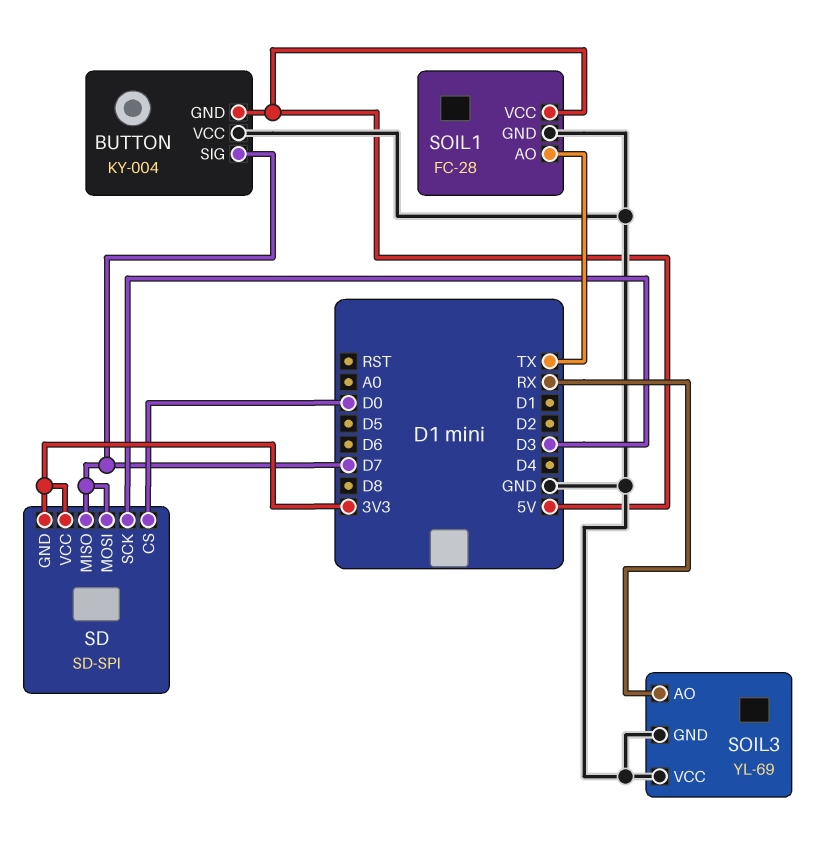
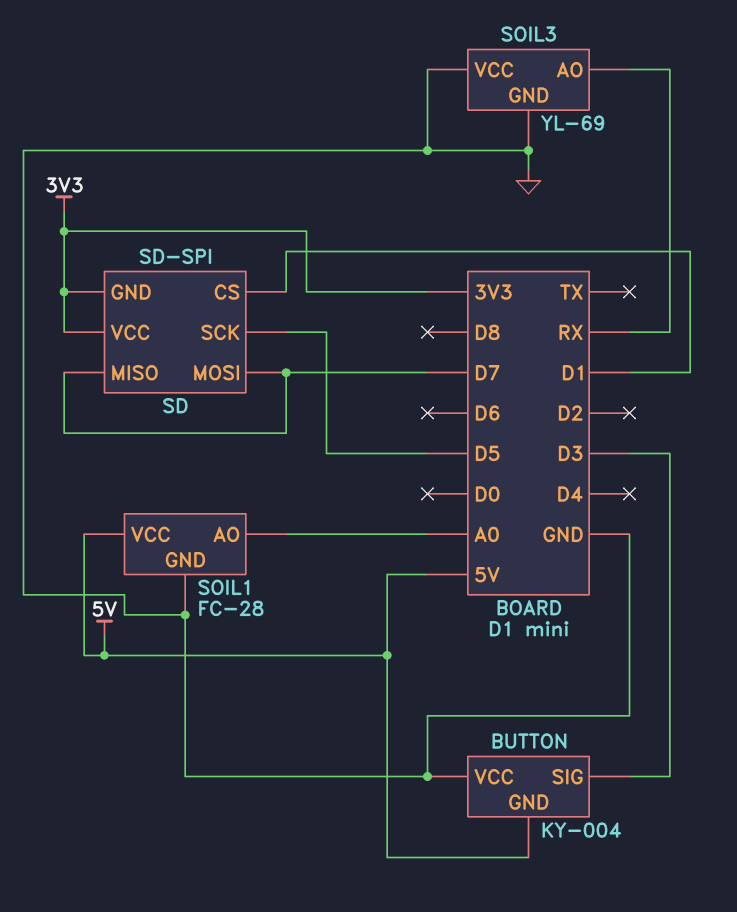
BUTTON pin SIG: D7 -> D3
SD pin CS: D0 -> D1
SD pin SCK: D3 -> D5
SOIL1 pin AO: TX -> A0

